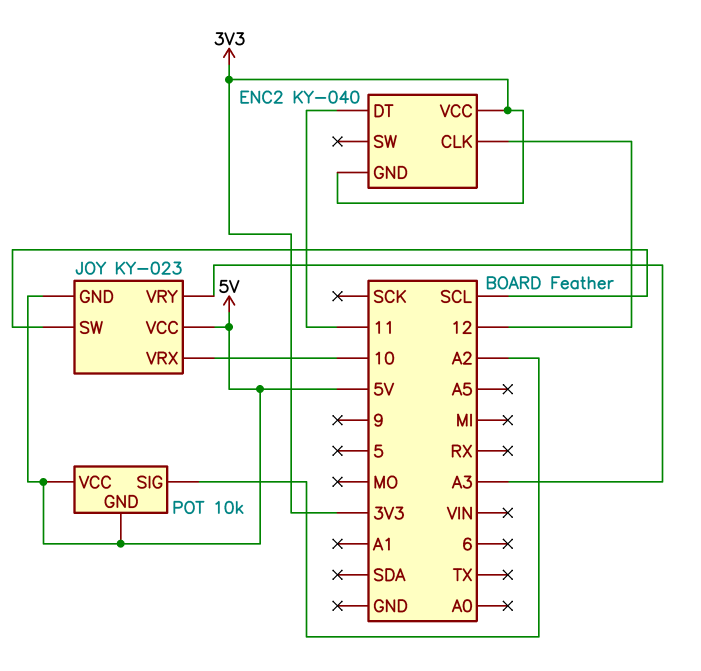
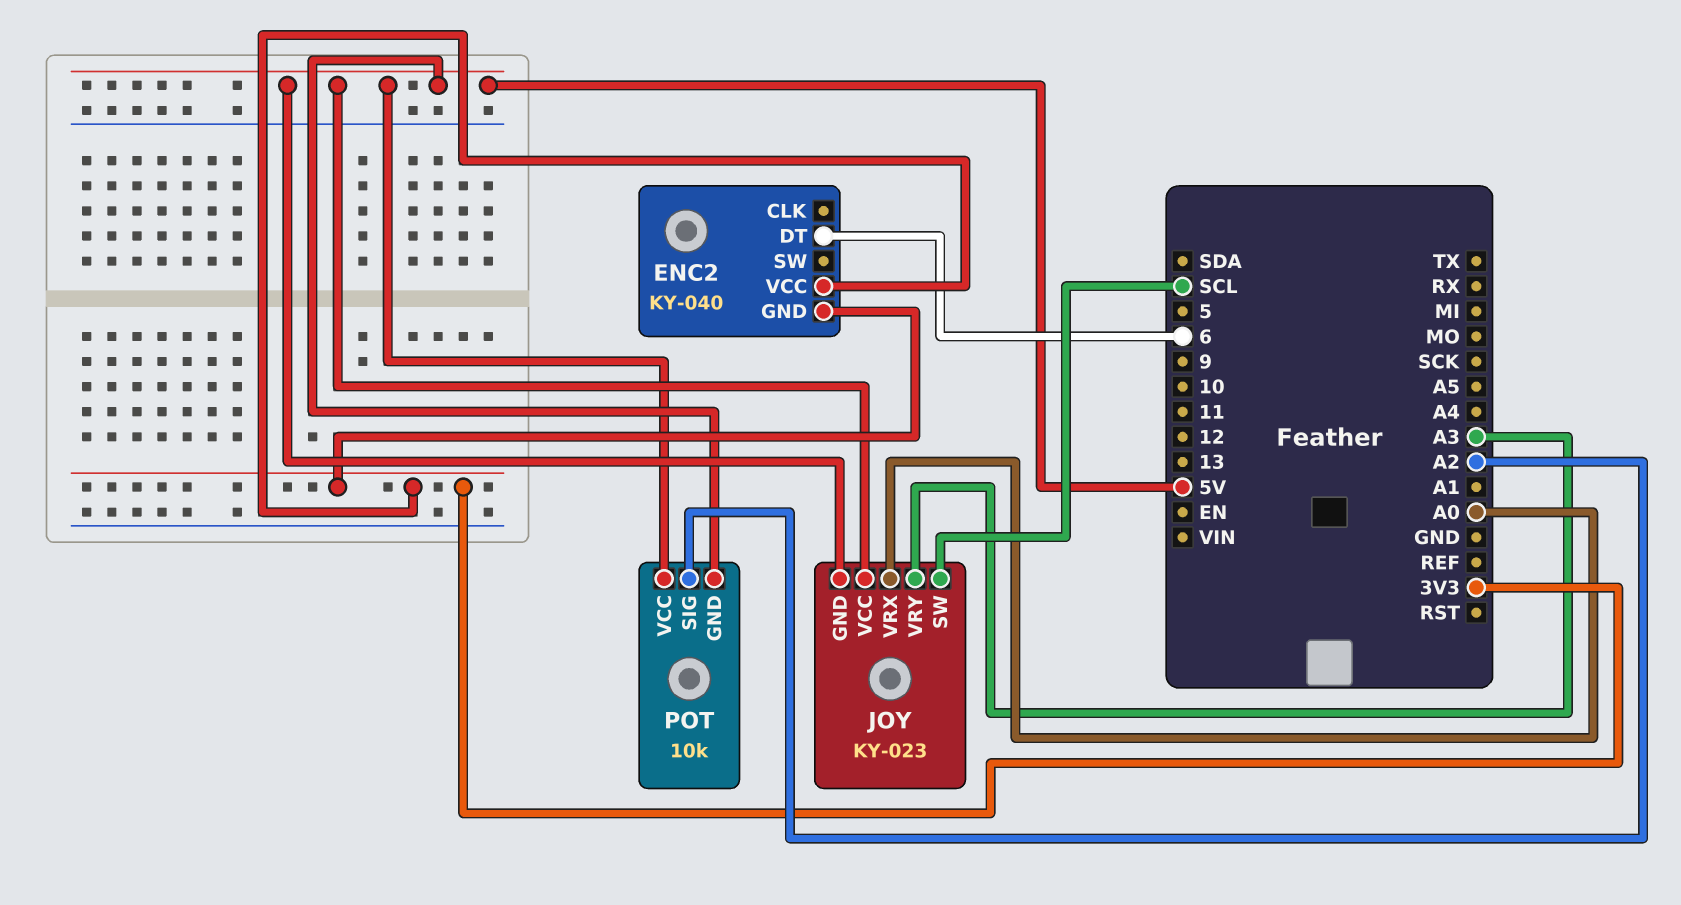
ENC2 pin CLK: 12 -> none
ENC2 pin DT: 11 -> 6
JOY pin VRX: 10 -> A0

